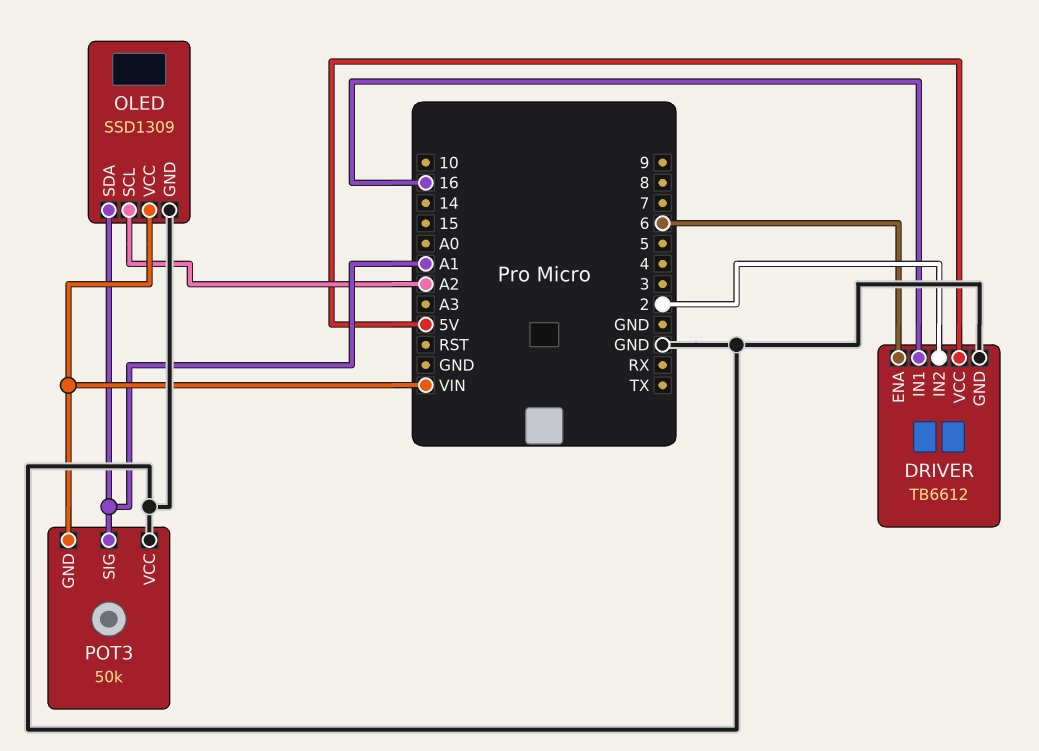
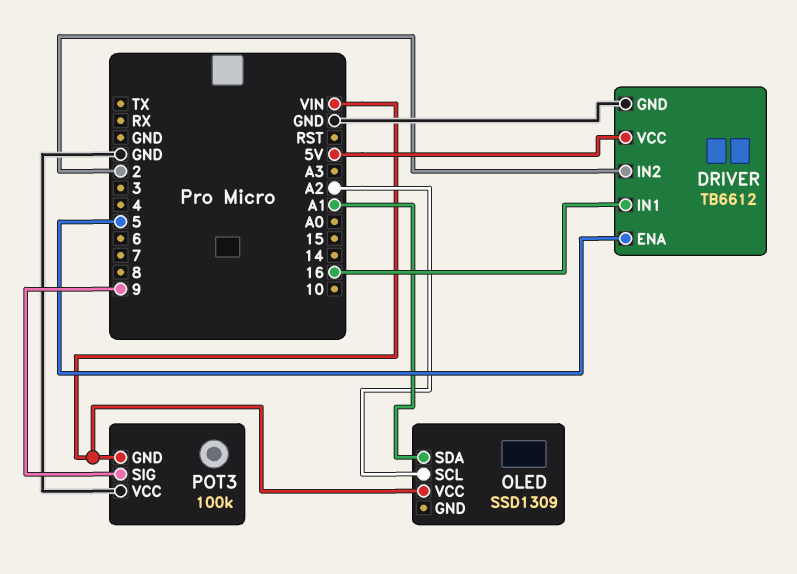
DRIVER pin ENA: 6 -> 5
OLED pin GND: GND -> none
POT3: 50k -> 100k
POT3 pin SIG: A1 -> 9

